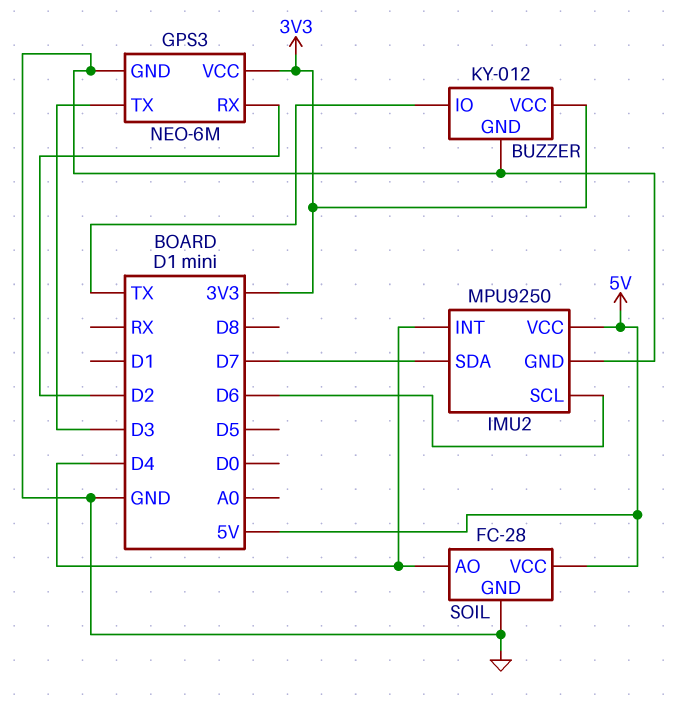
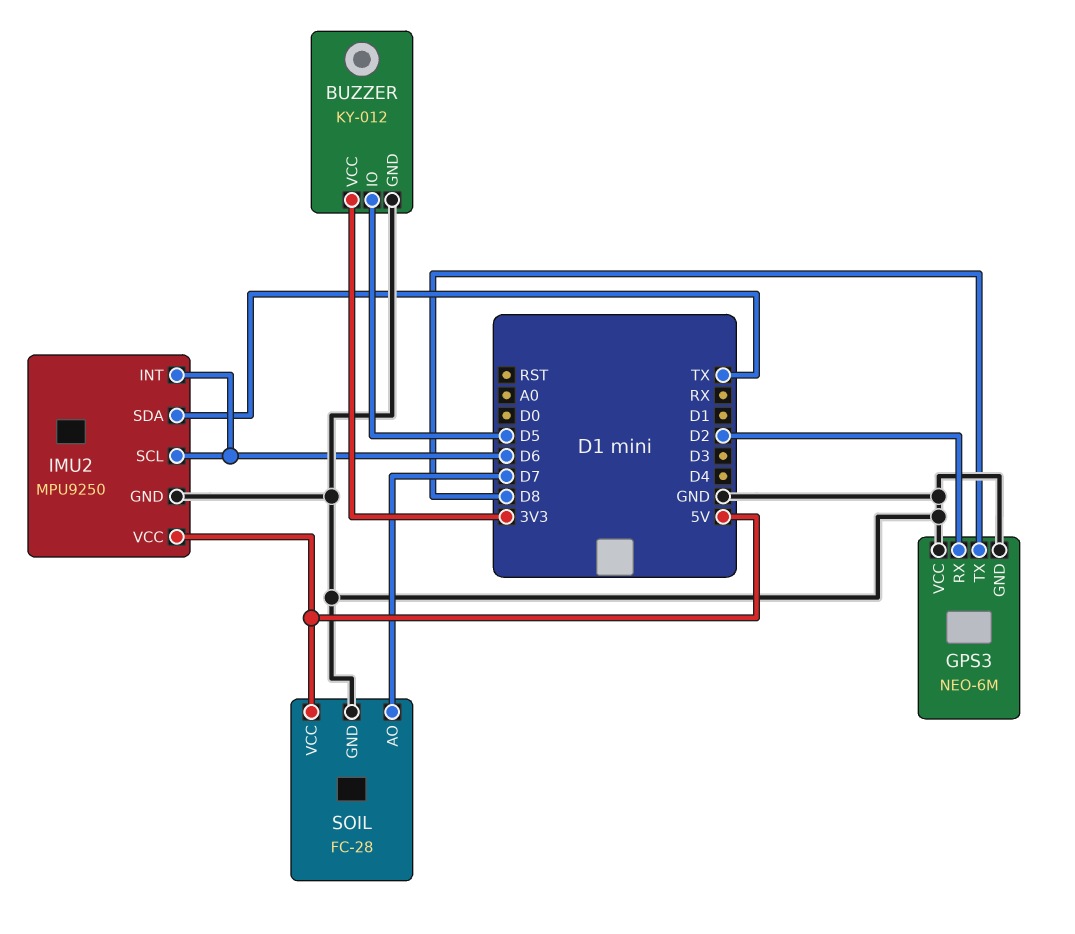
BUZZER pin IO: TX -> D5
GPS3 pin TX: D3 -> D8
GPS3 pin VCC: 3V3 -> GND
IMU2 pin INT: D4 -> D6
IMU2 pin SDA: D7 -> TX
SOIL pin AO: D4 -> D7

